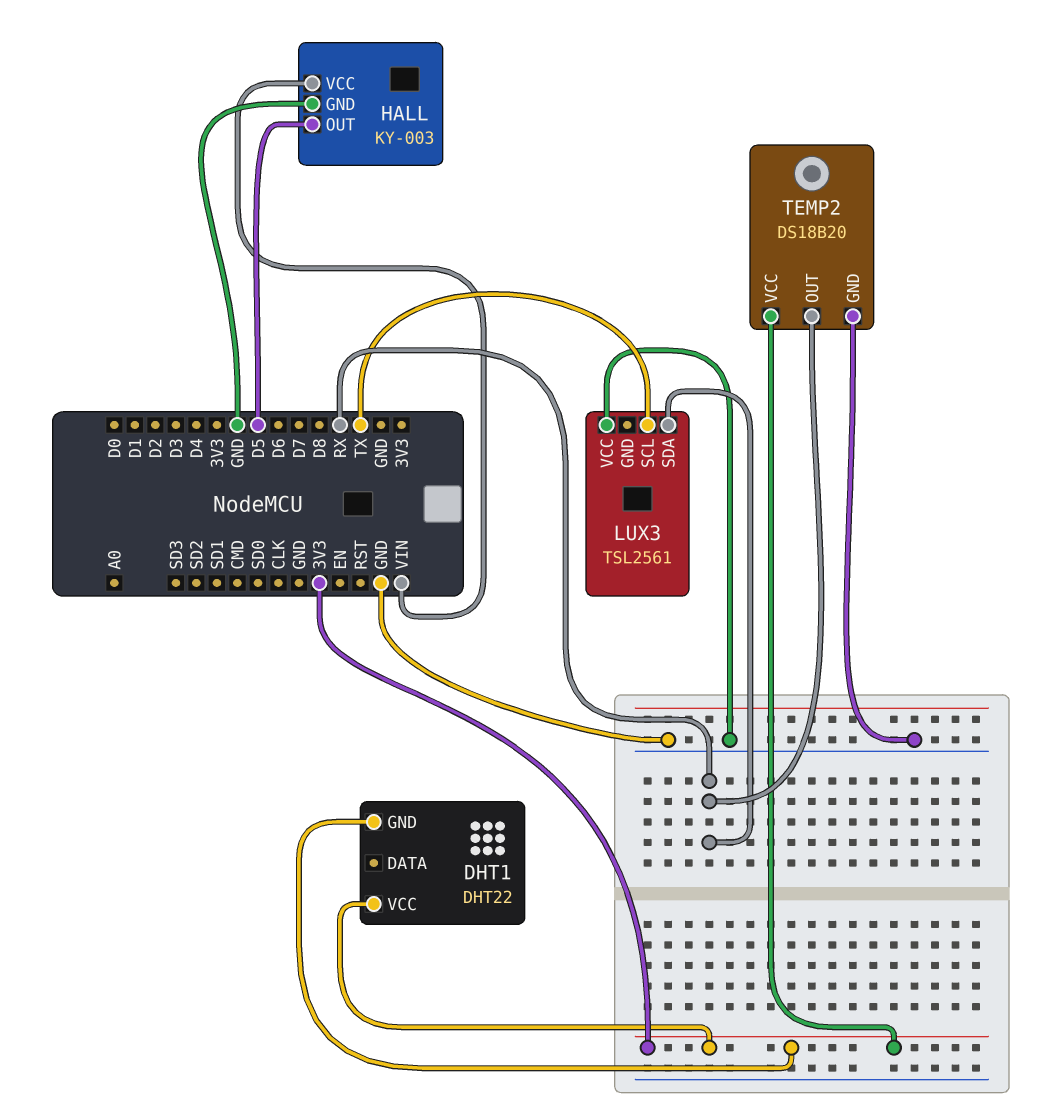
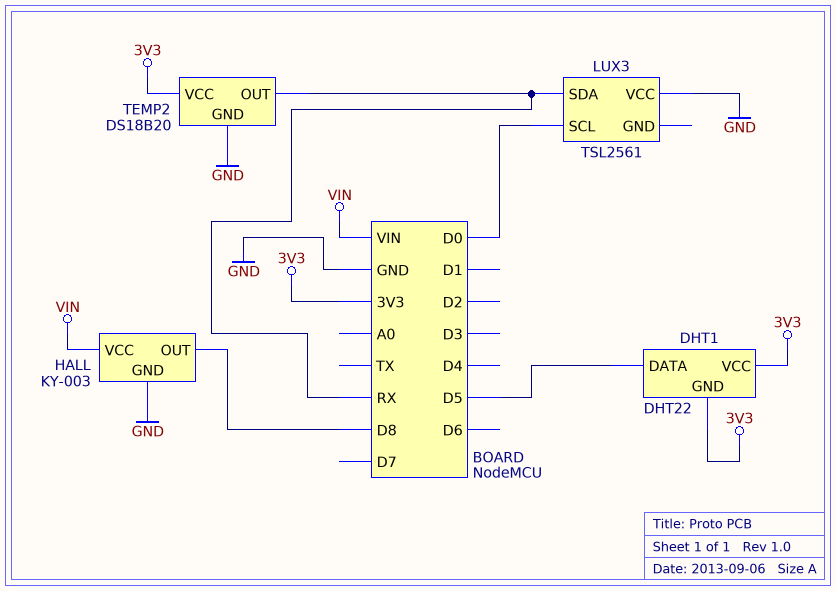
DHT1 pin DATA: none -> D5
HALL pin OUT: D5 -> D8
LUX3 pin SCL: TX -> D0

